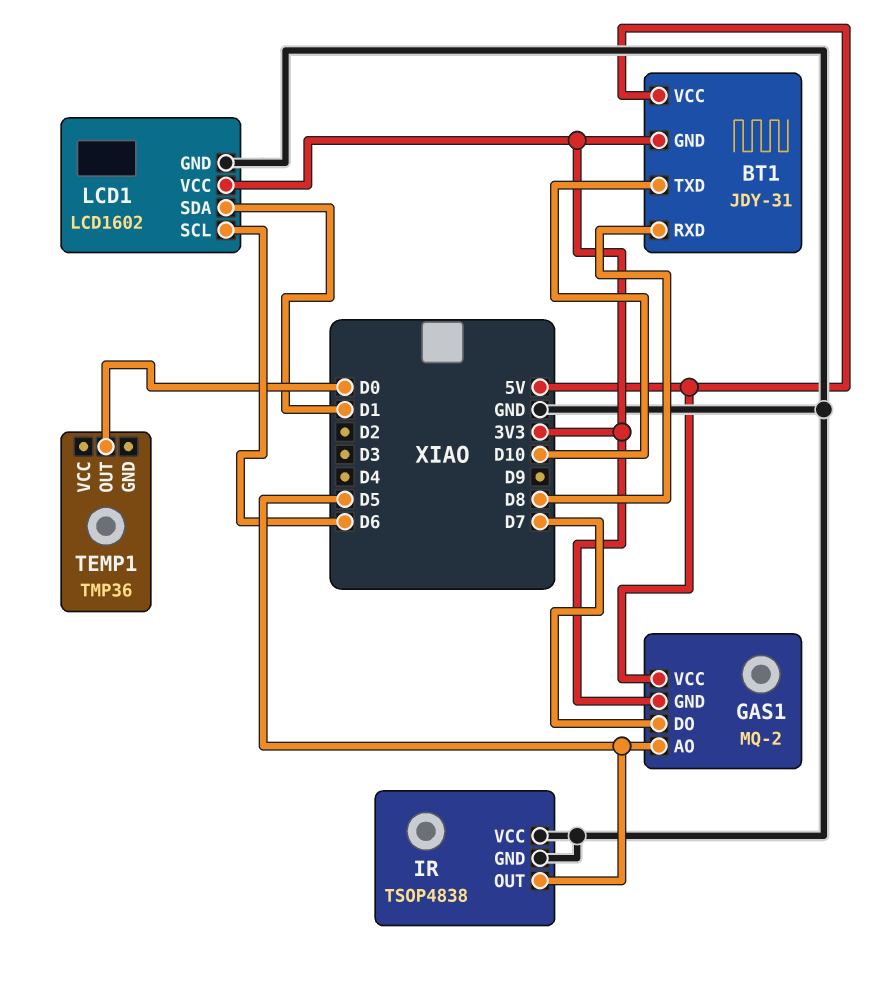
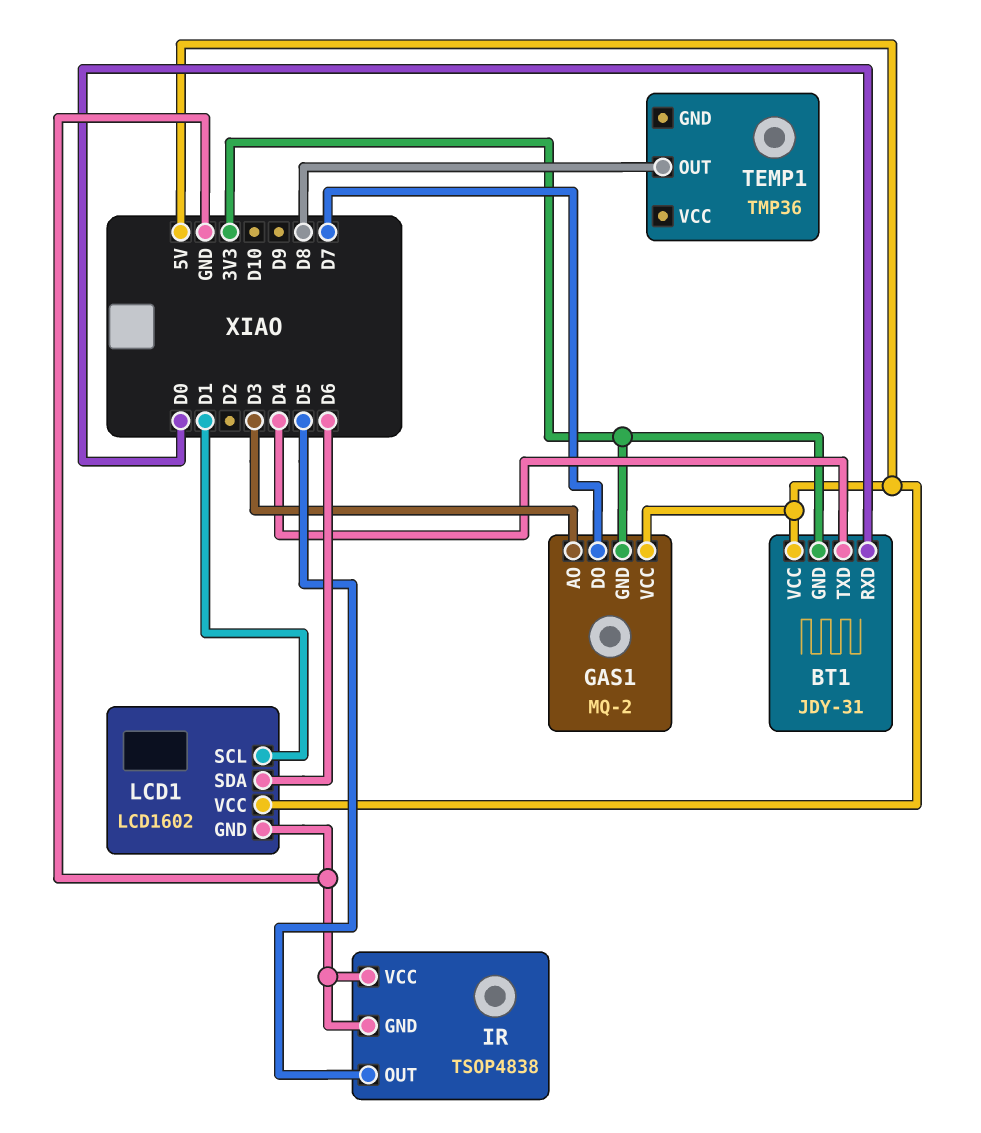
BT1 pin RXD: D8 -> D0
BT1 pin TXD: D10 -> D4
GAS1 pin AO: D5 -> D3
LCD1 pin SCL: D6 -> D1
LCD1 pin SDA: D1 -> D6
LCD1 pin VCC: 3V3 -> 5V
TEMP1 pin OUT: D0 -> D8

